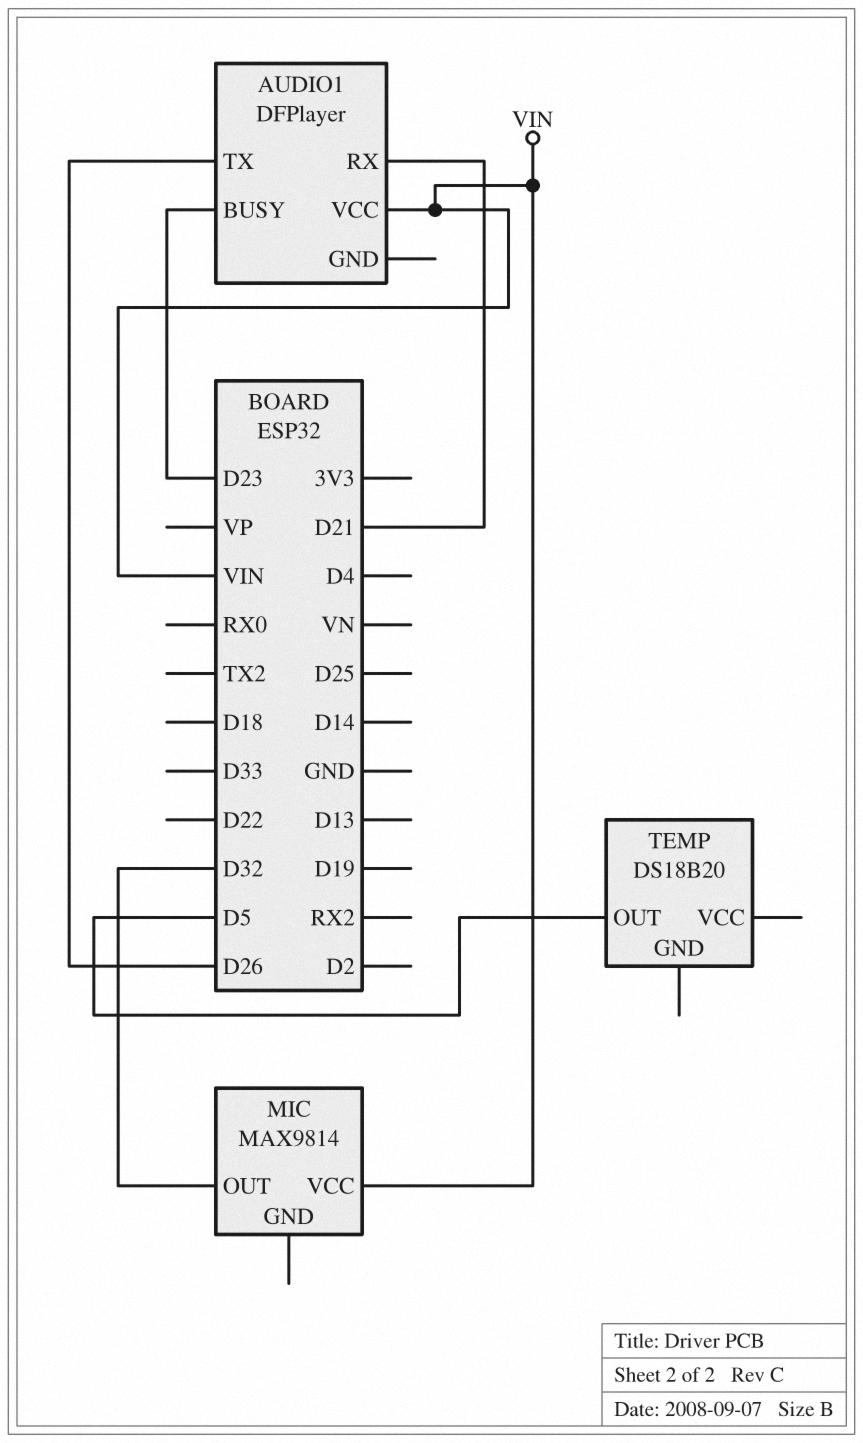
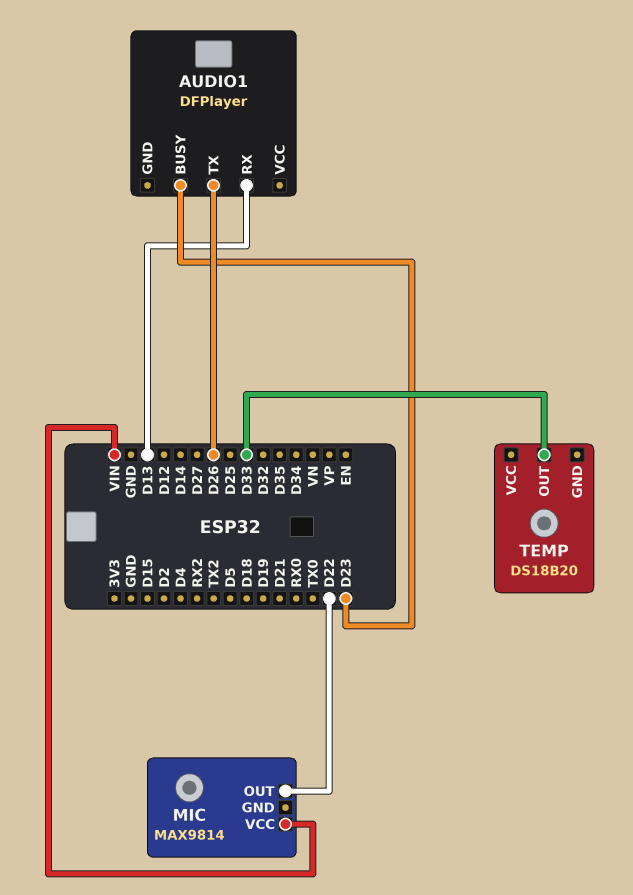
AUDIO1 pin RX: D21 -> D13
AUDIO1 pin VCC: VIN -> none
MIC pin OUT: D32 -> D22
TEMP pin OUT: D5 -> D33

